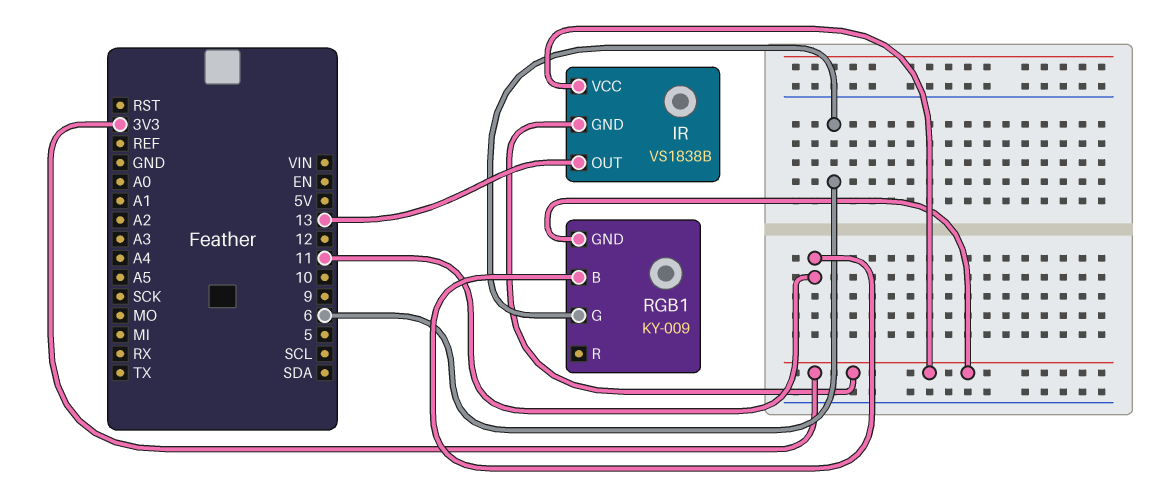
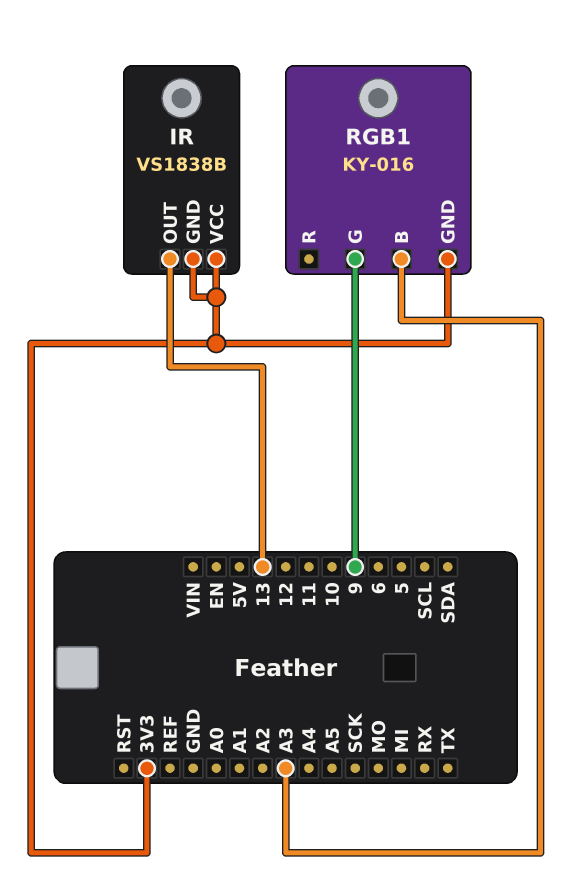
RGB1: KY-009 -> KY-016
RGB1 pin B: 11 -> A3
RGB1 pin G: 6 -> 9

